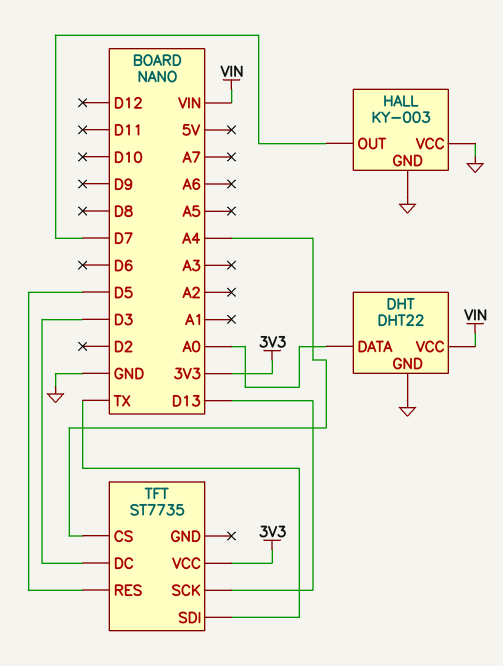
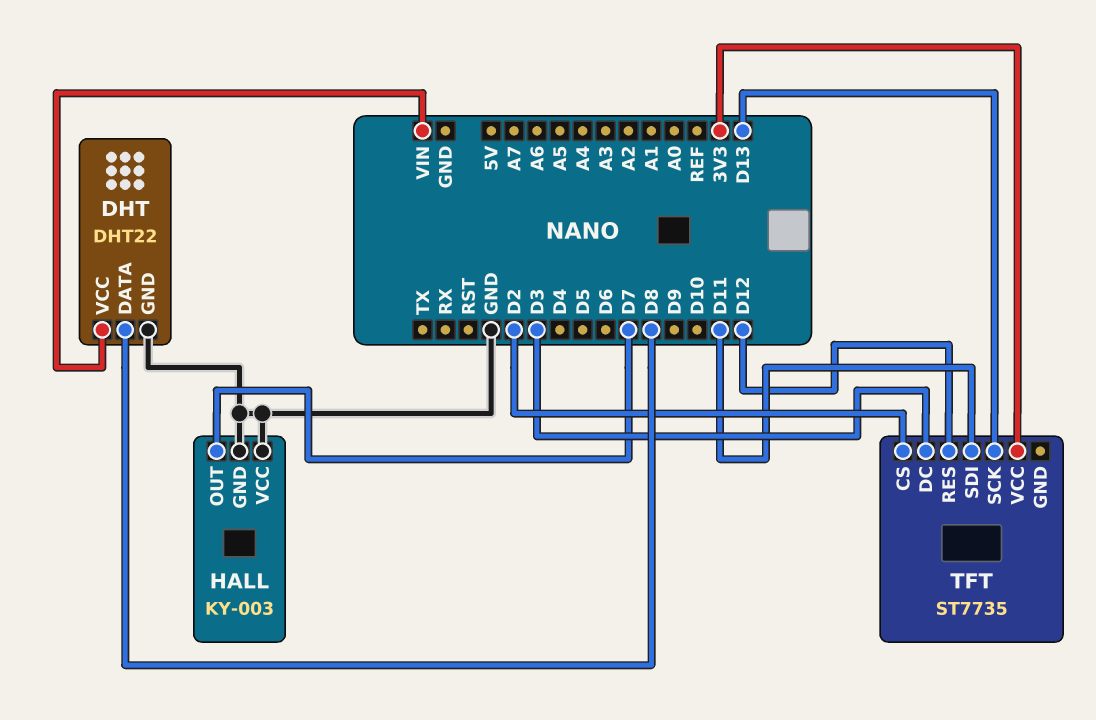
DHT pin DATA: A0 -> D8
TFT pin CS: A4 -> D2
TFT pin RES: D5 -> D12
TFT pin SDI: TX -> D11

